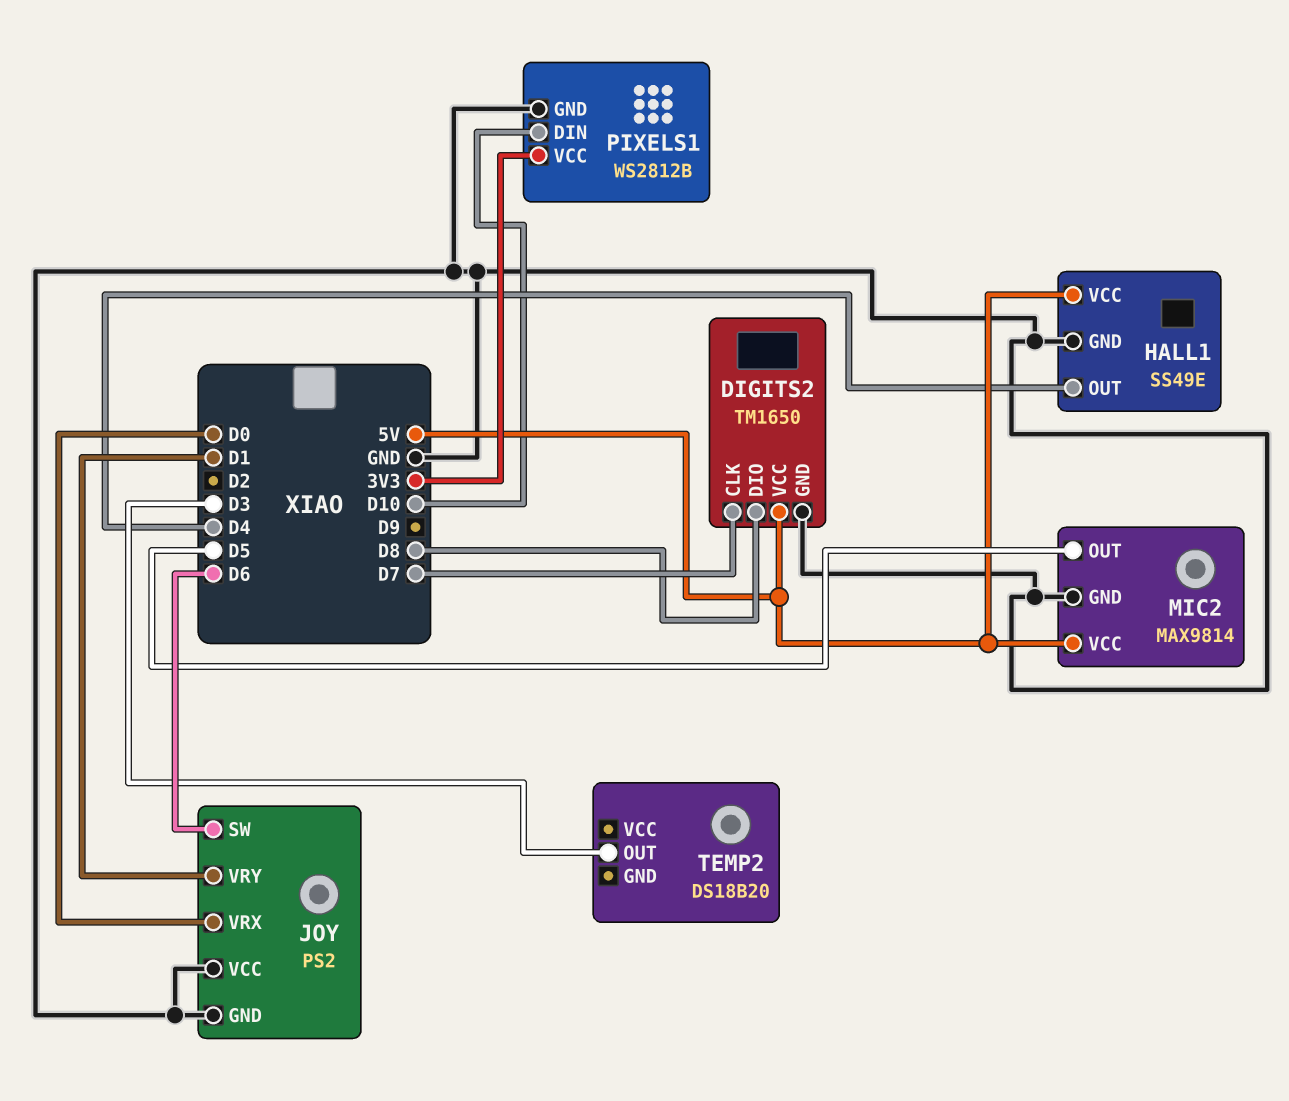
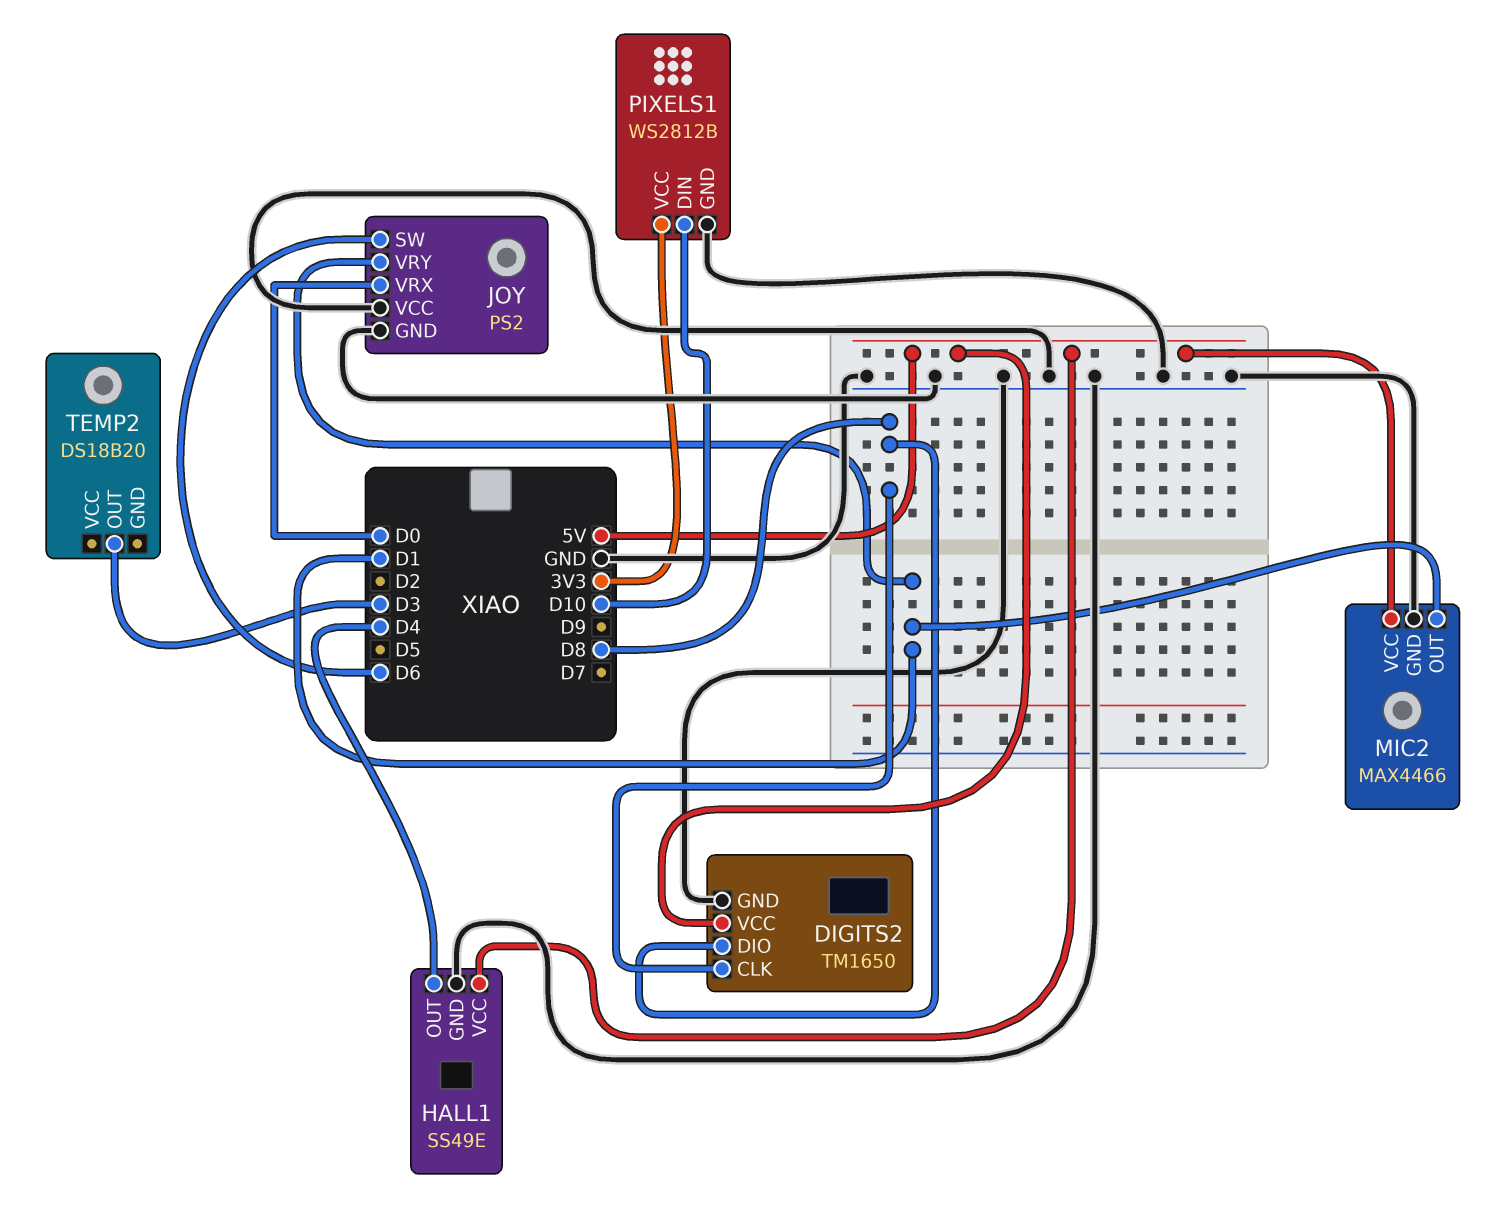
DIGITS2 pin CLK: D7 -> D8
MIC2: MAX9814 -> MAX4466
MIC2 pin OUT: D5 -> D1

